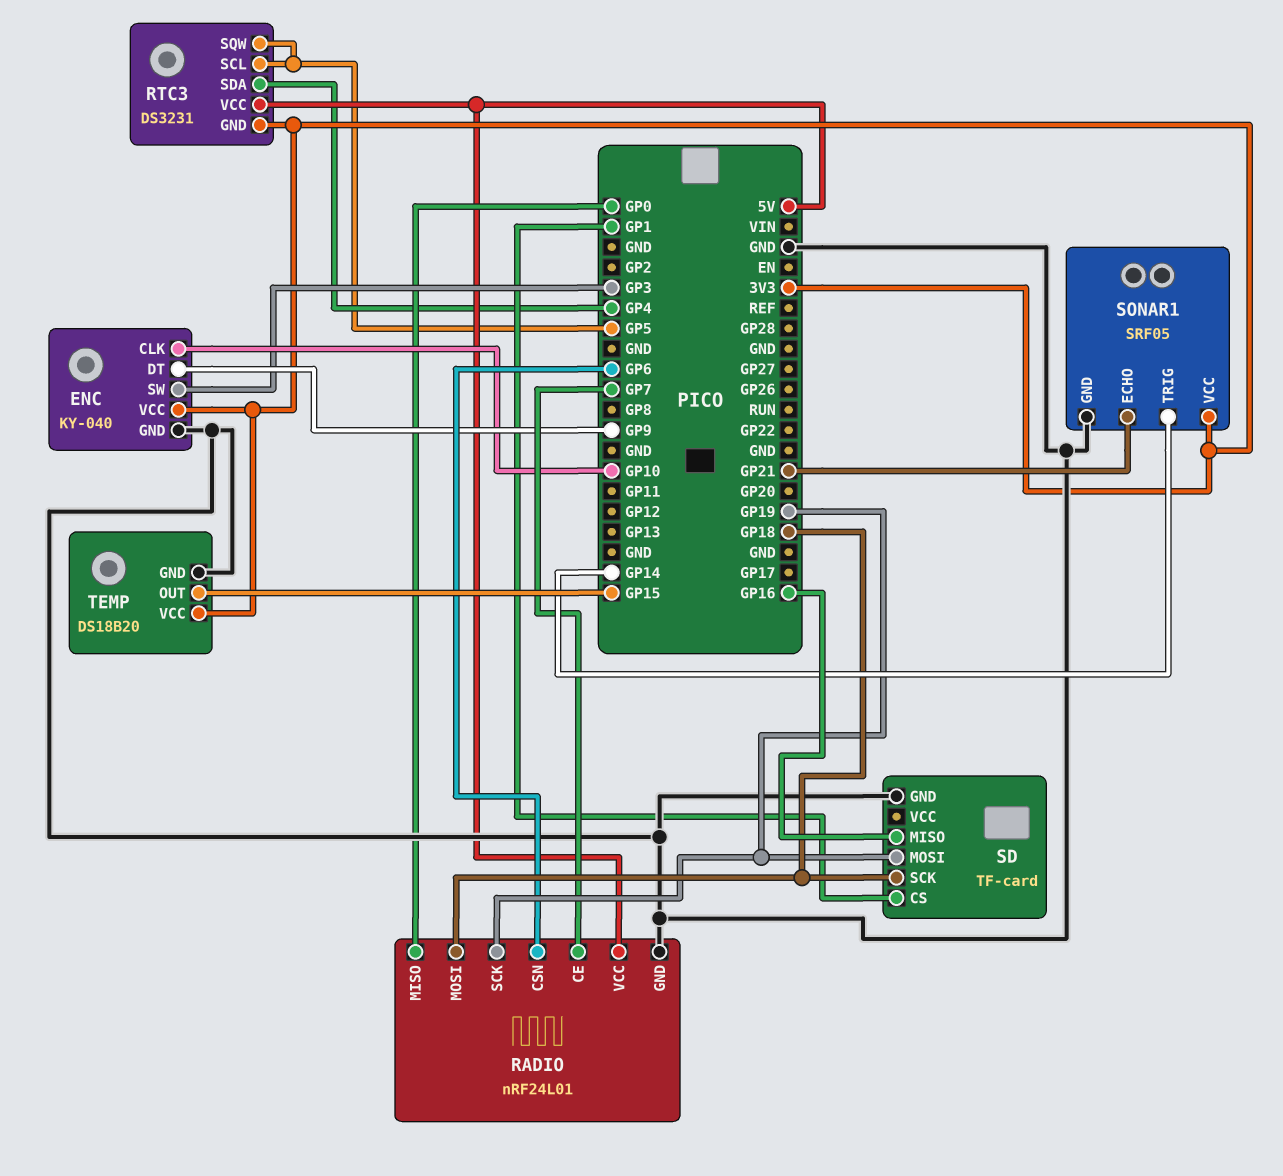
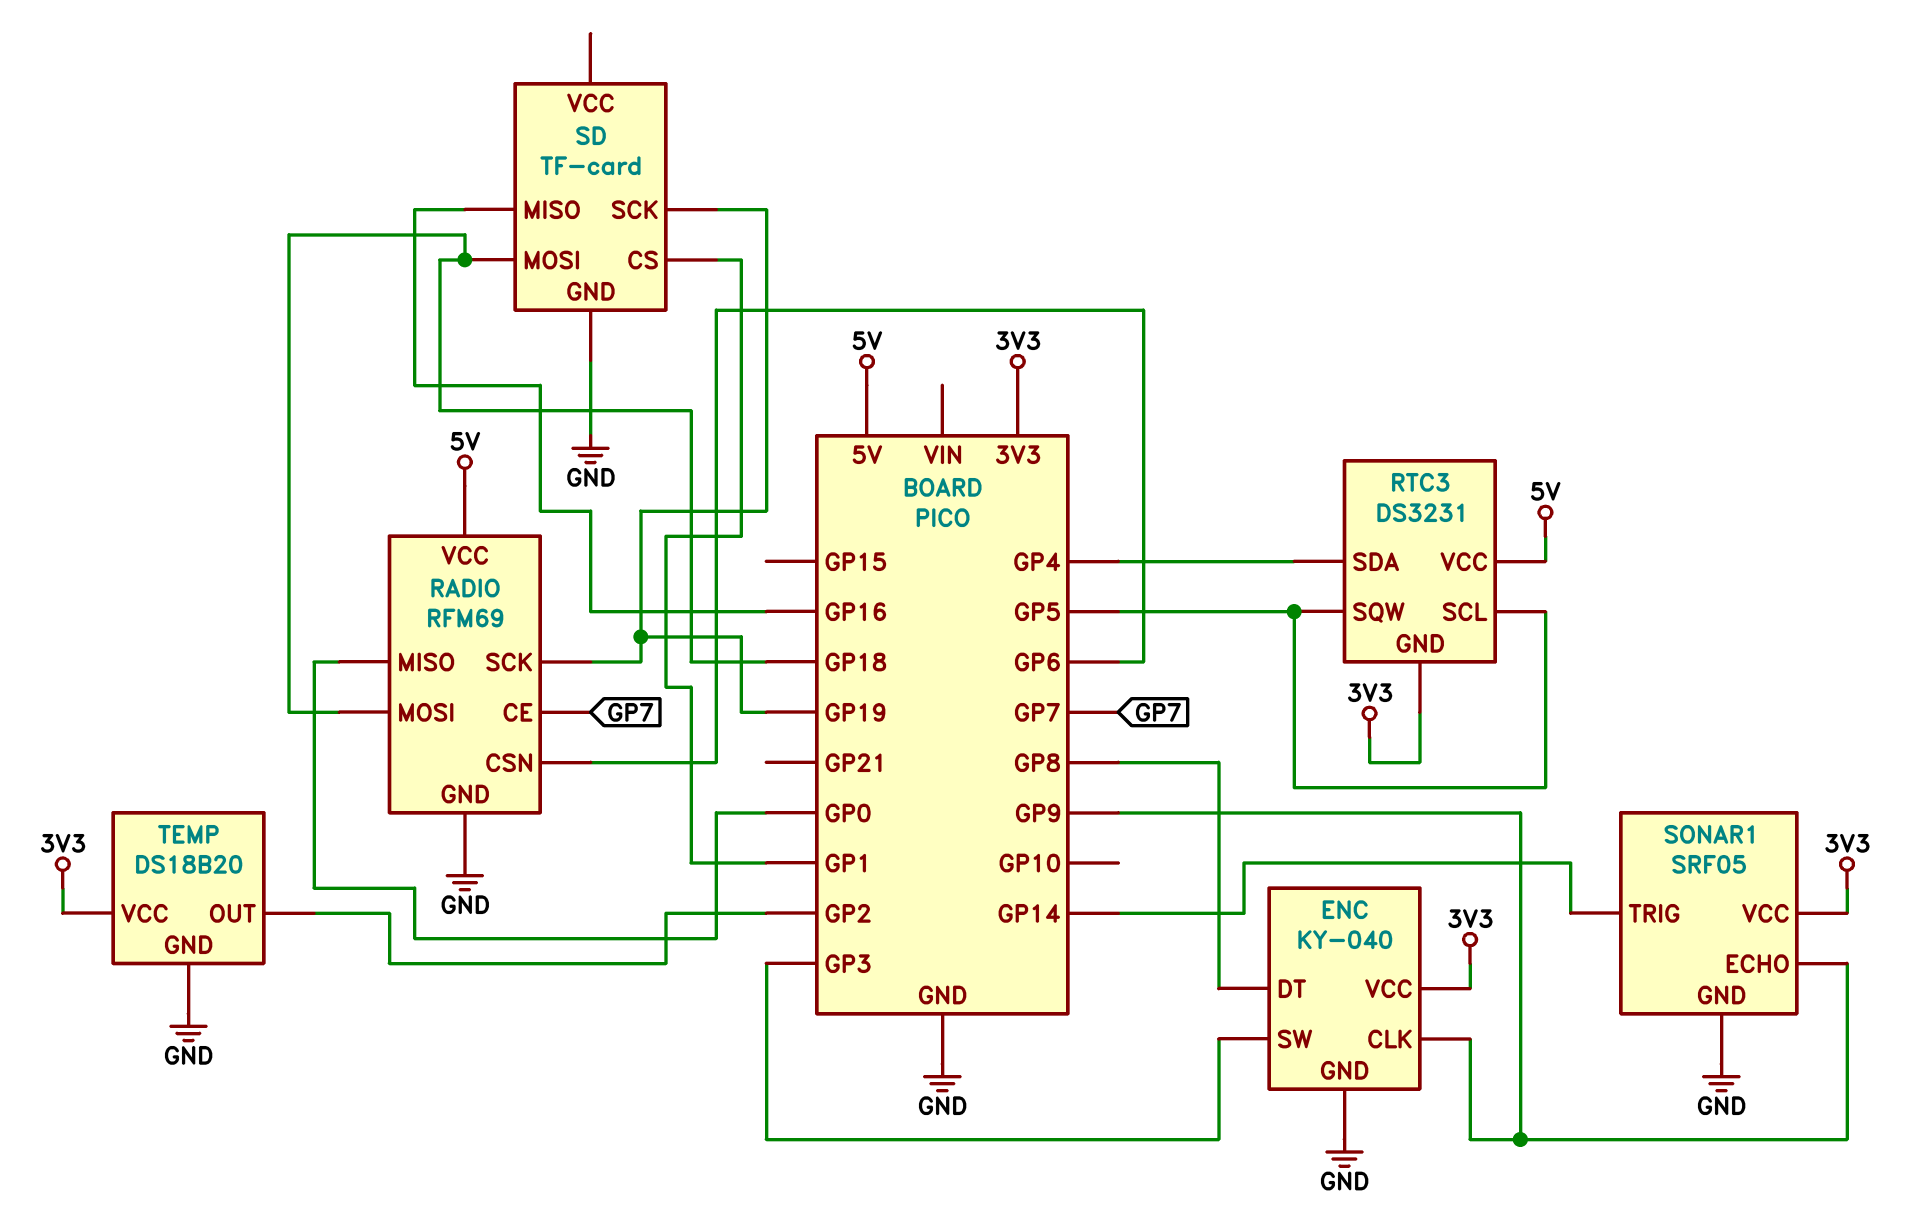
ENC pin CLK: GP10 -> GP9
ENC pin DT: GP9 -> GP8
RADIO: nRF24L01 -> RFM69
SD pin MOSI: GP19 -> GP18
SD pin SCK: GP18 -> GP19
SONAR1 pin ECHO: GP21 -> GP9
TEMP pin OUT: GP15 -> GP2

